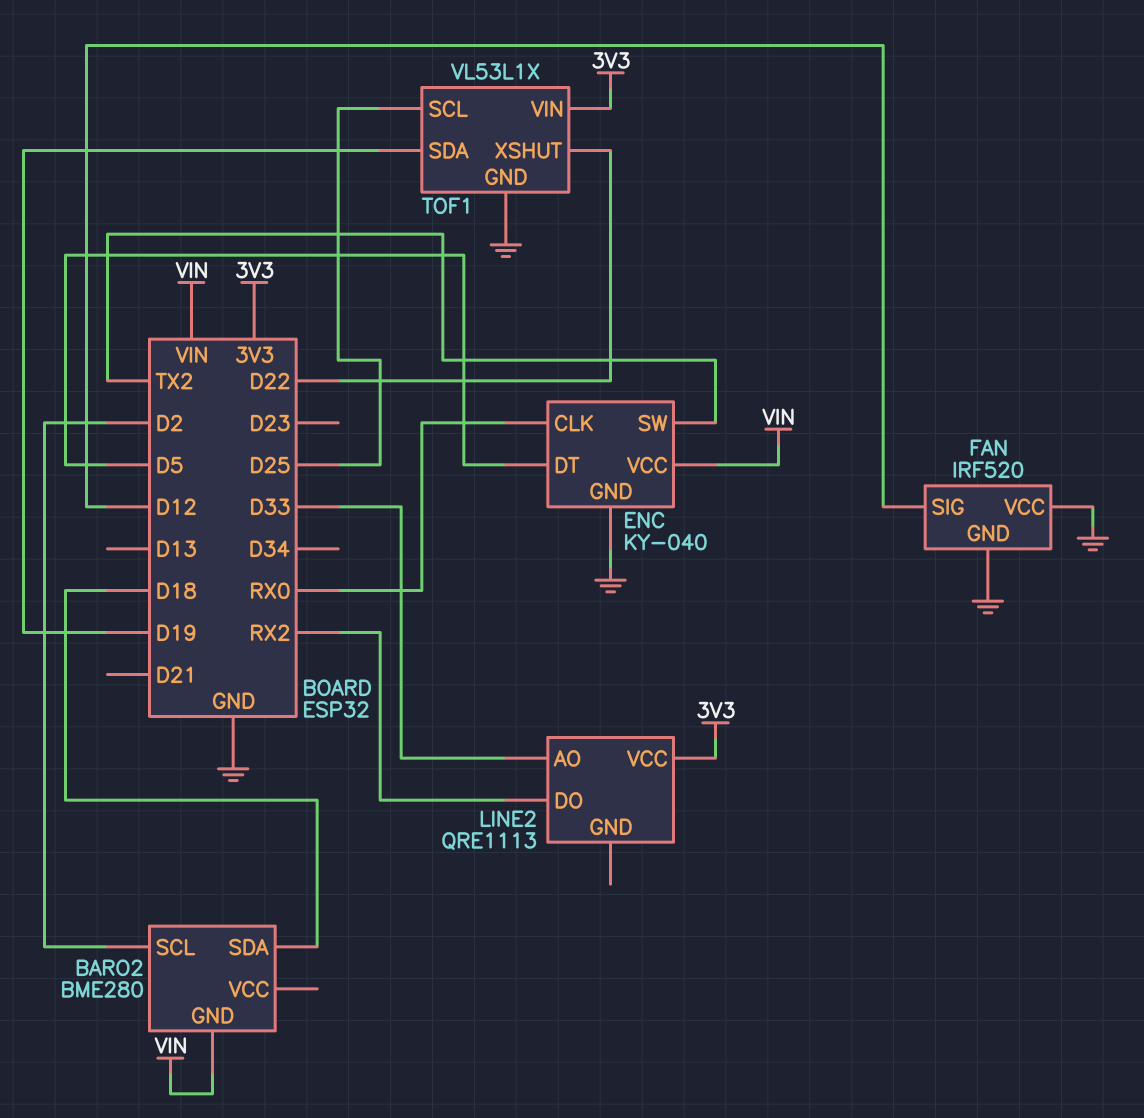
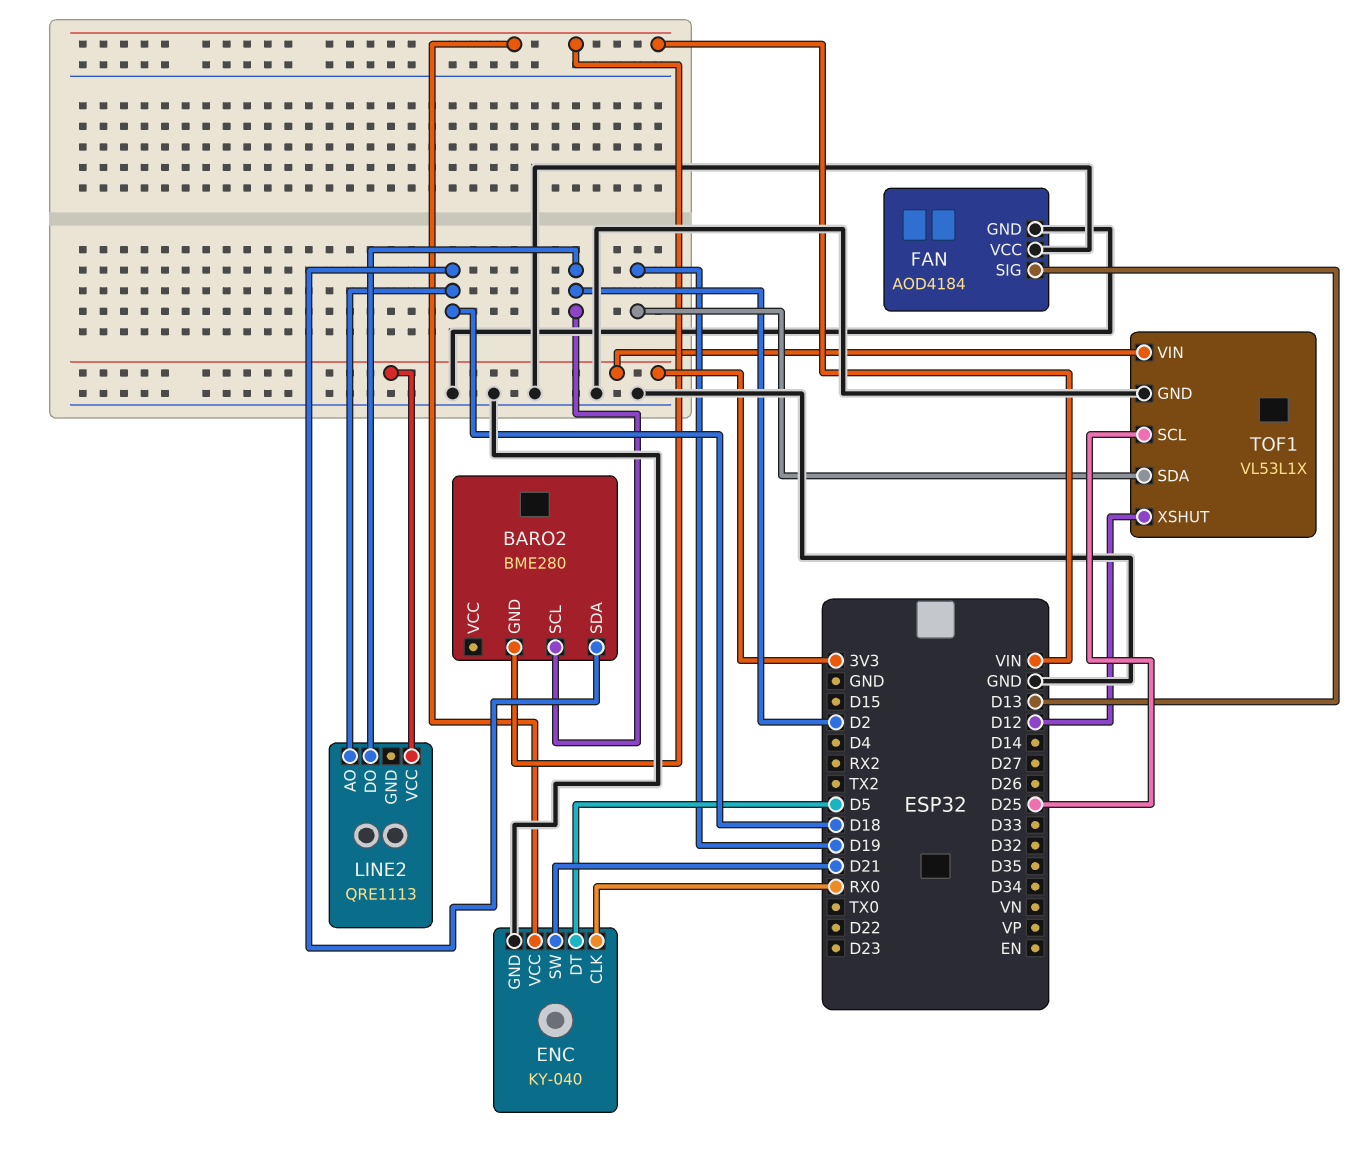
ENC pin SW: TX2 -> D21
FAN: IRF520 -> AOD4184
FAN pin SIG: D12 -> D13
LINE2 pin AO: D33 -> D18
LINE2 pin DO: RX2 -> D2
TOF1 pin XSHUT: D22 -> D12

